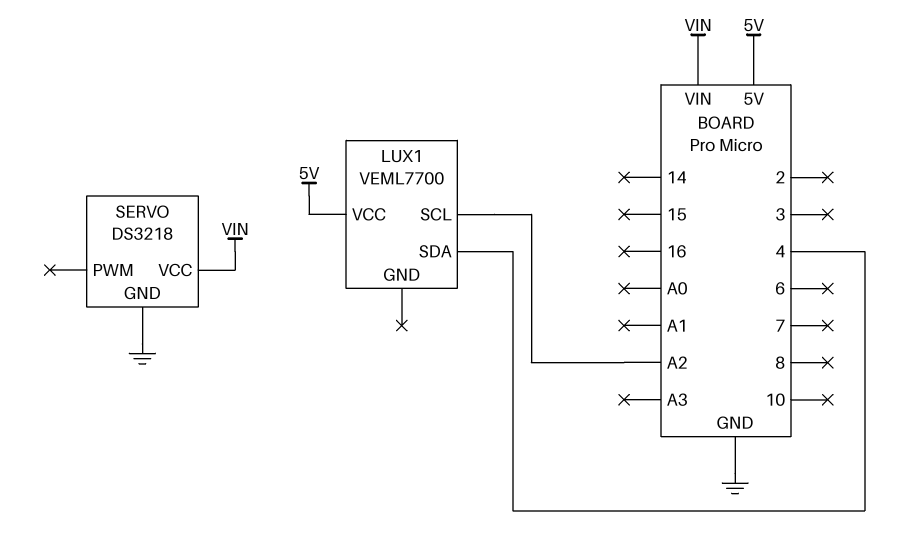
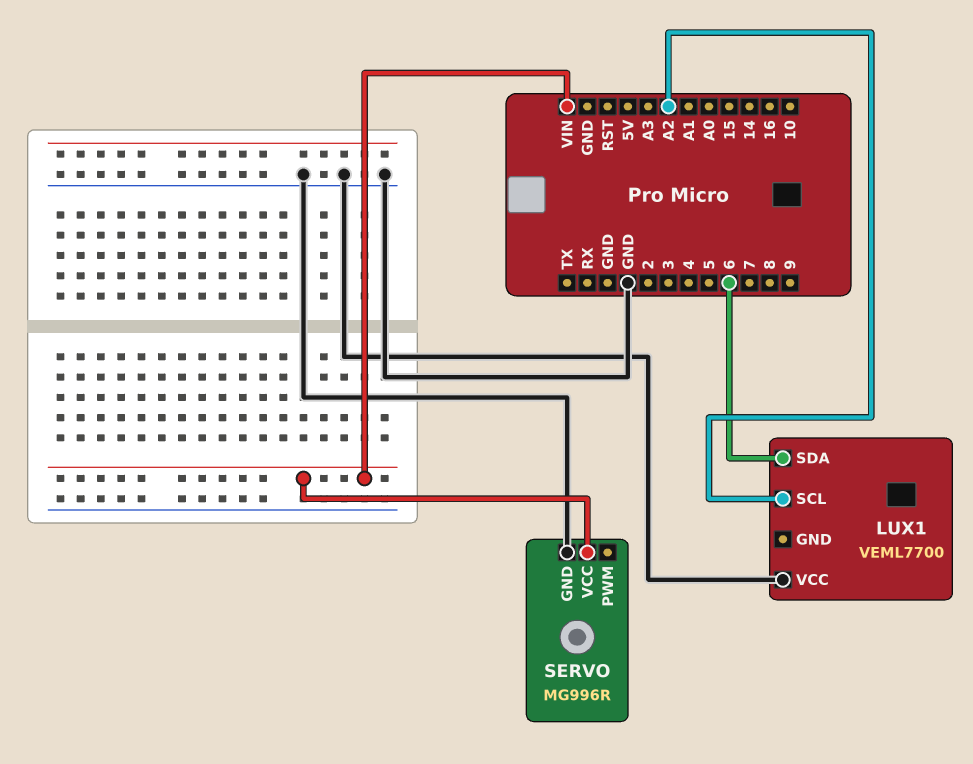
LUX1 pin SDA: 4 -> 6
LUX1 pin VCC: 5V -> GND
SERVO: DS3218 -> MG996R

